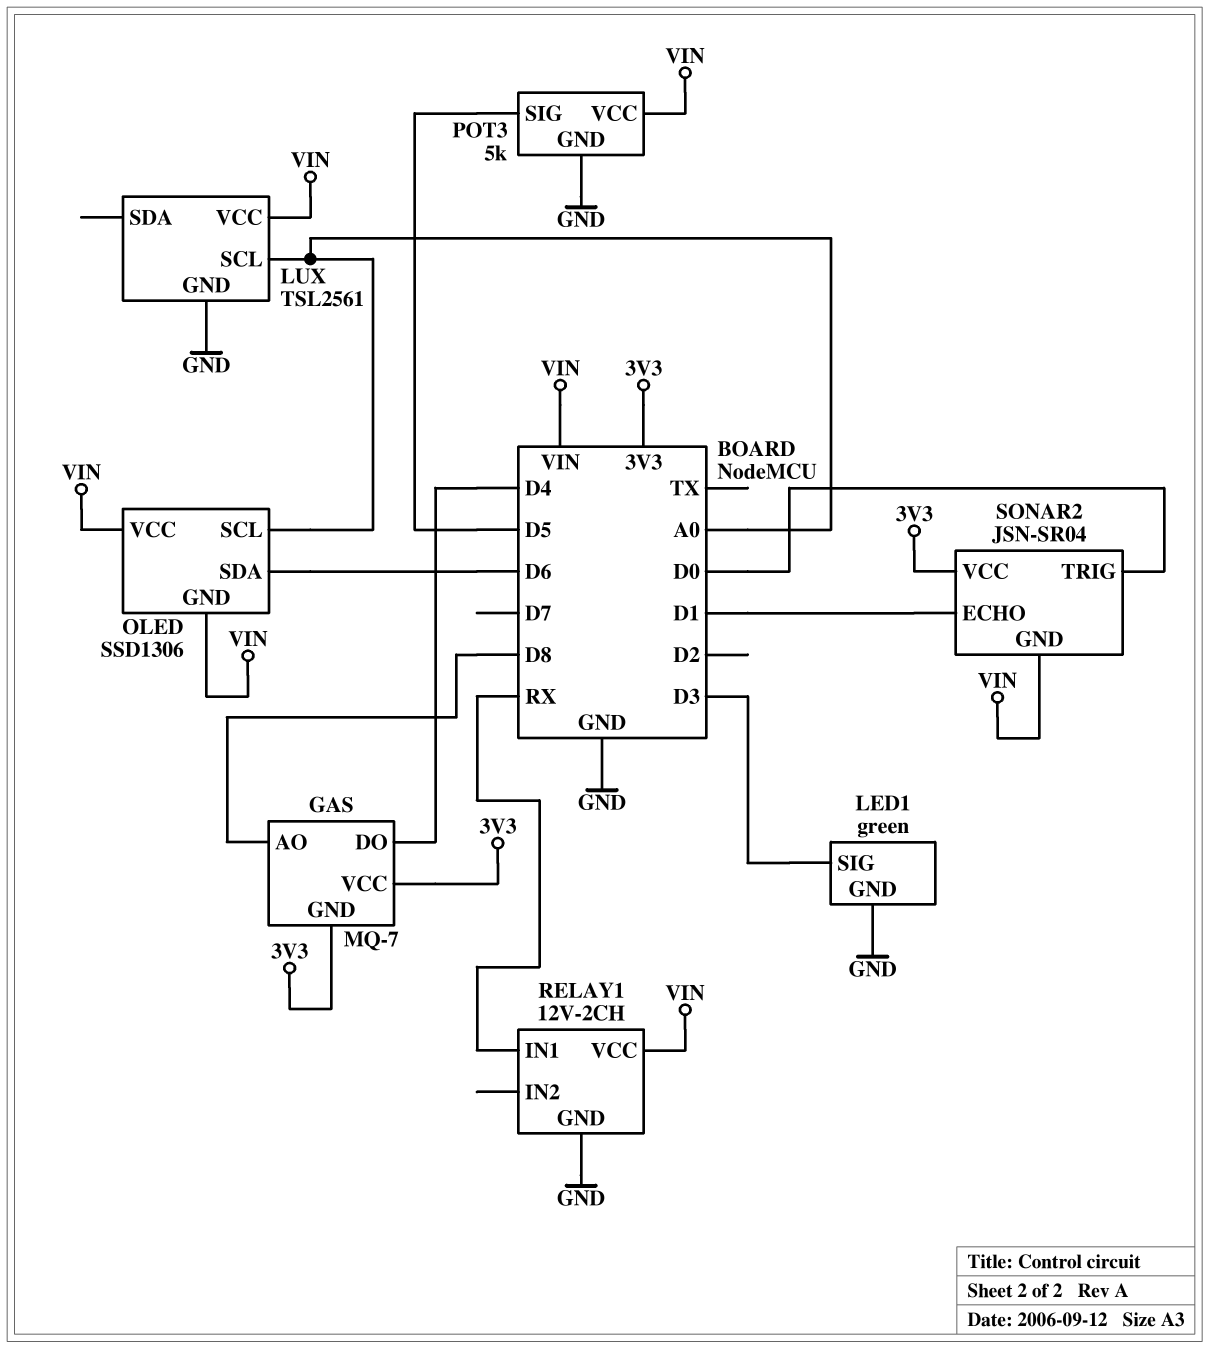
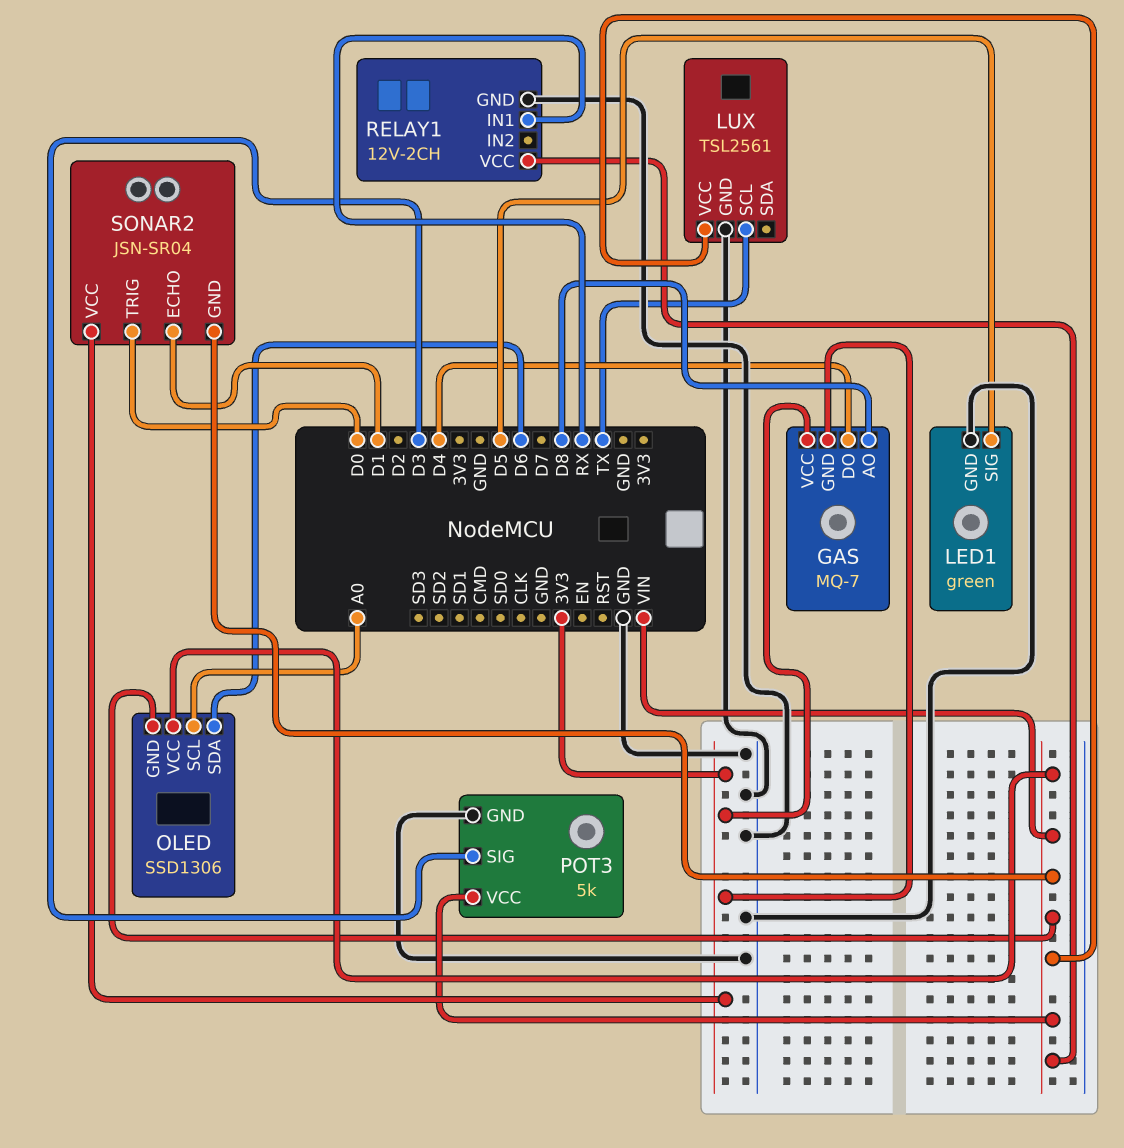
LED1 pin SIG: D3 -> D5
LUX pin SCL: A0 -> TX
POT3 pin SIG: D5 -> D3

